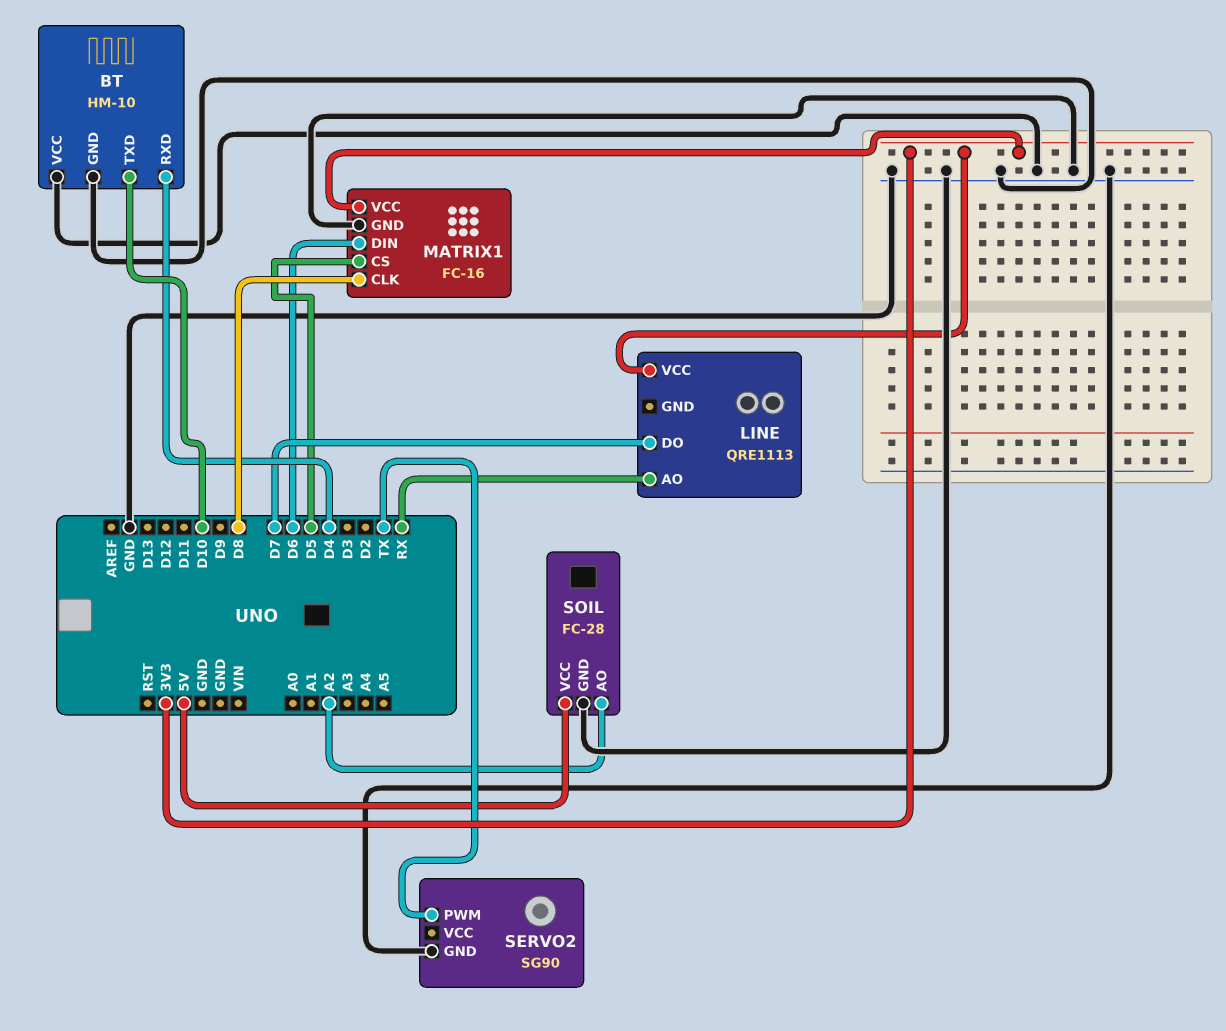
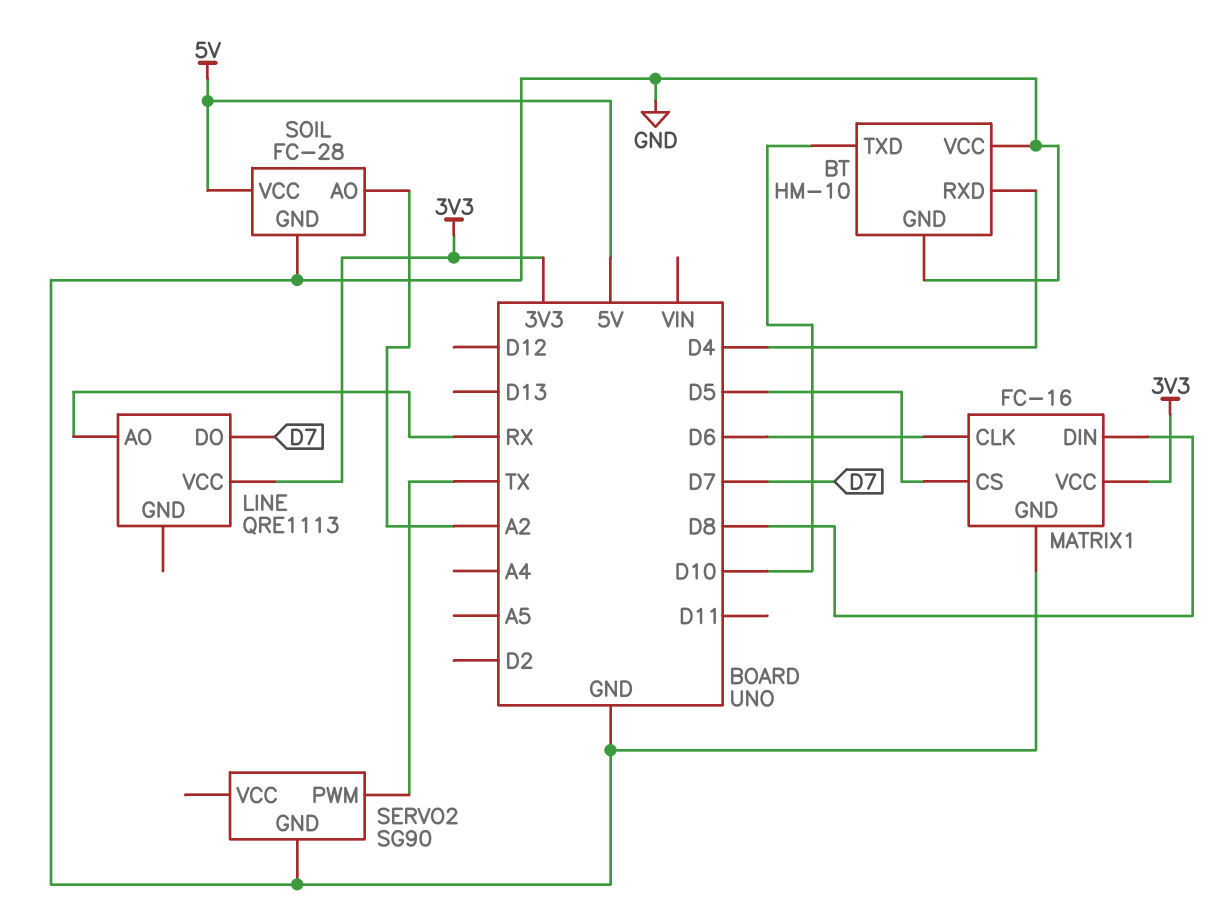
MATRIX1 pin CLK: D8 -> D6
MATRIX1 pin DIN: D6 -> D8

